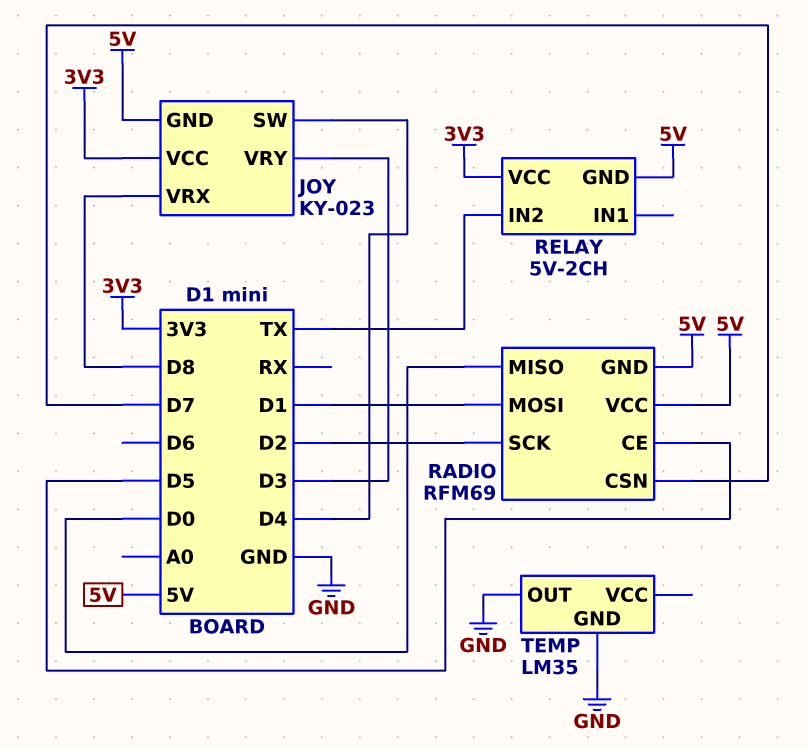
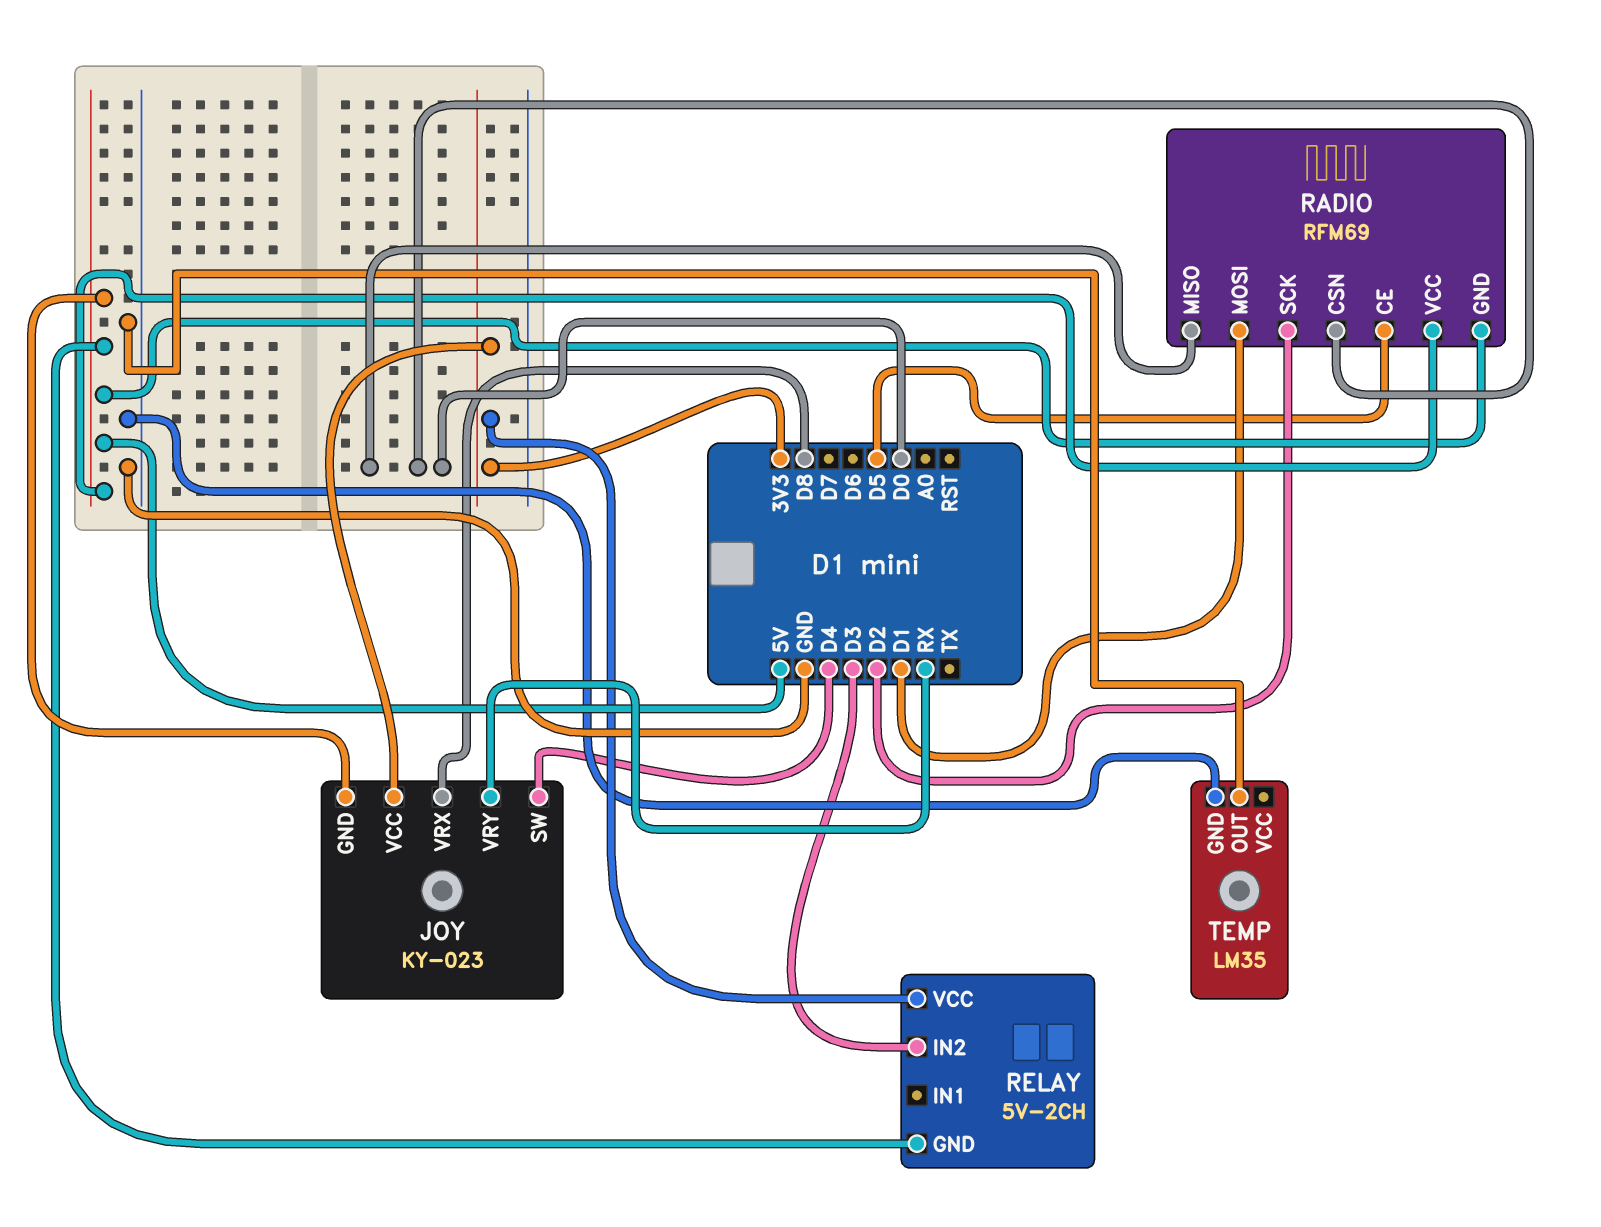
JOY pin VRY: D3 -> RX
RADIO pin CSN: D7 -> D0
RELAY pin IN2: TX -> D3

